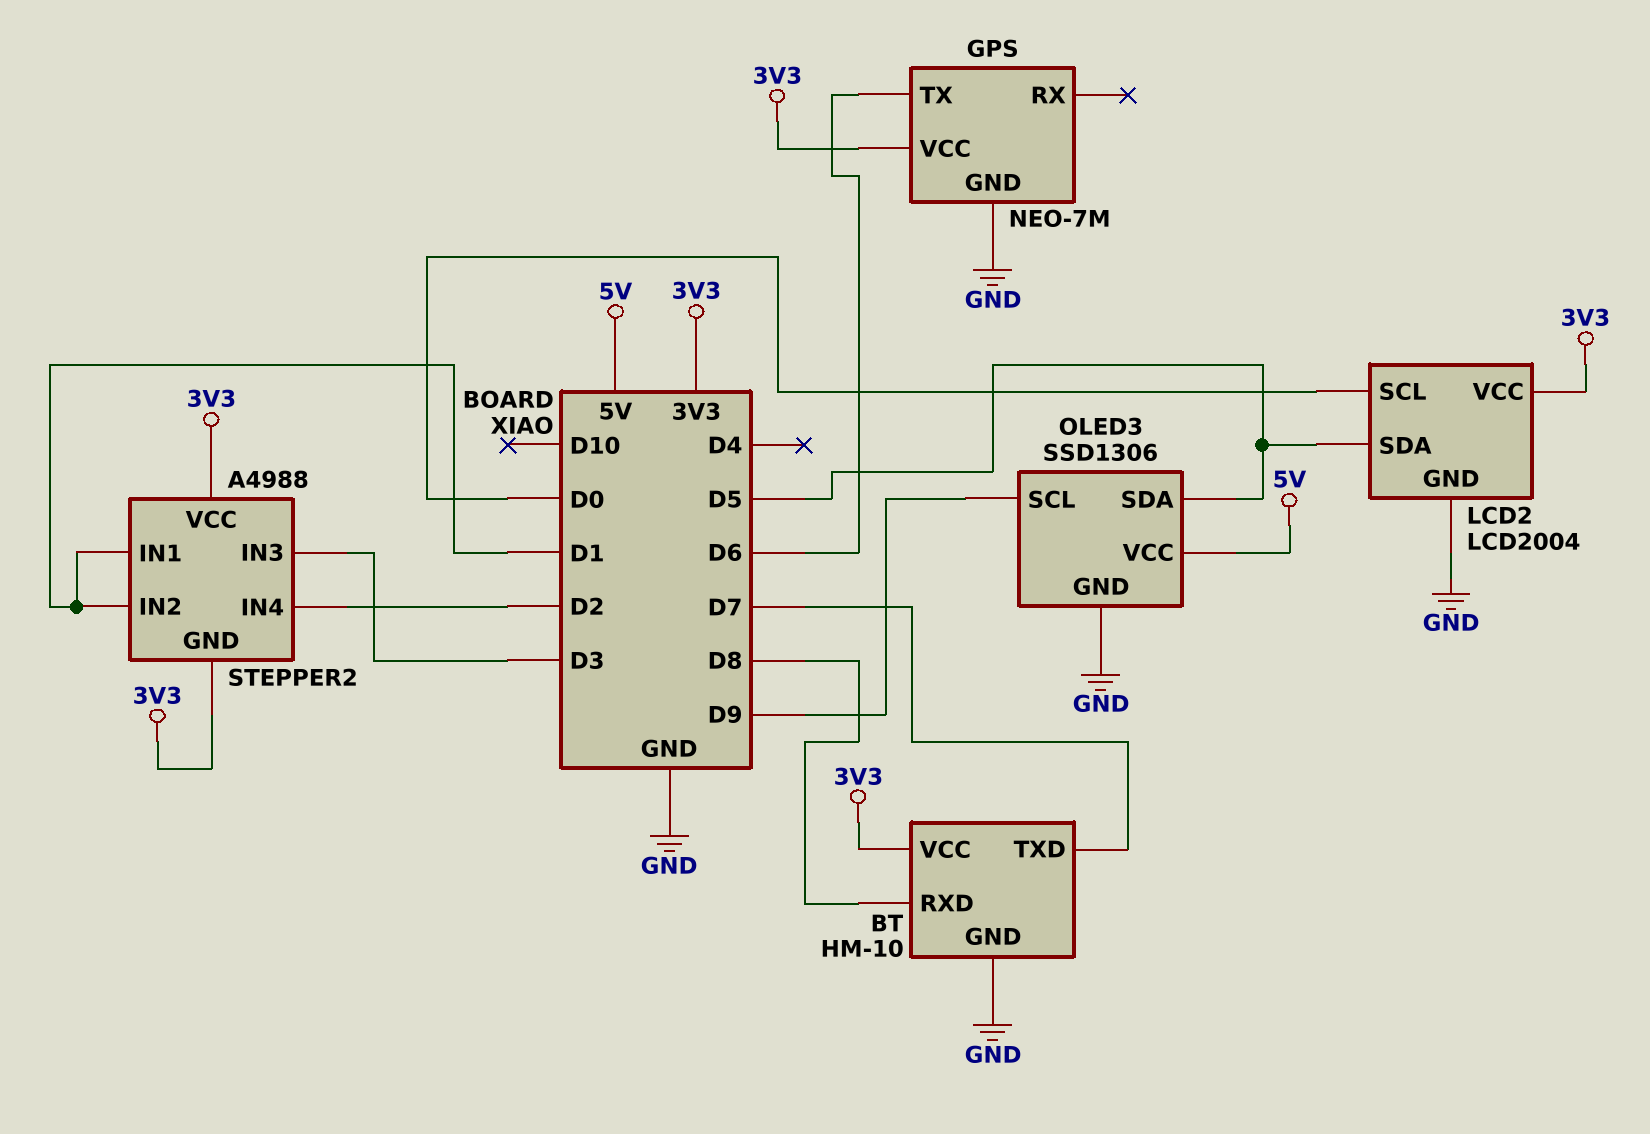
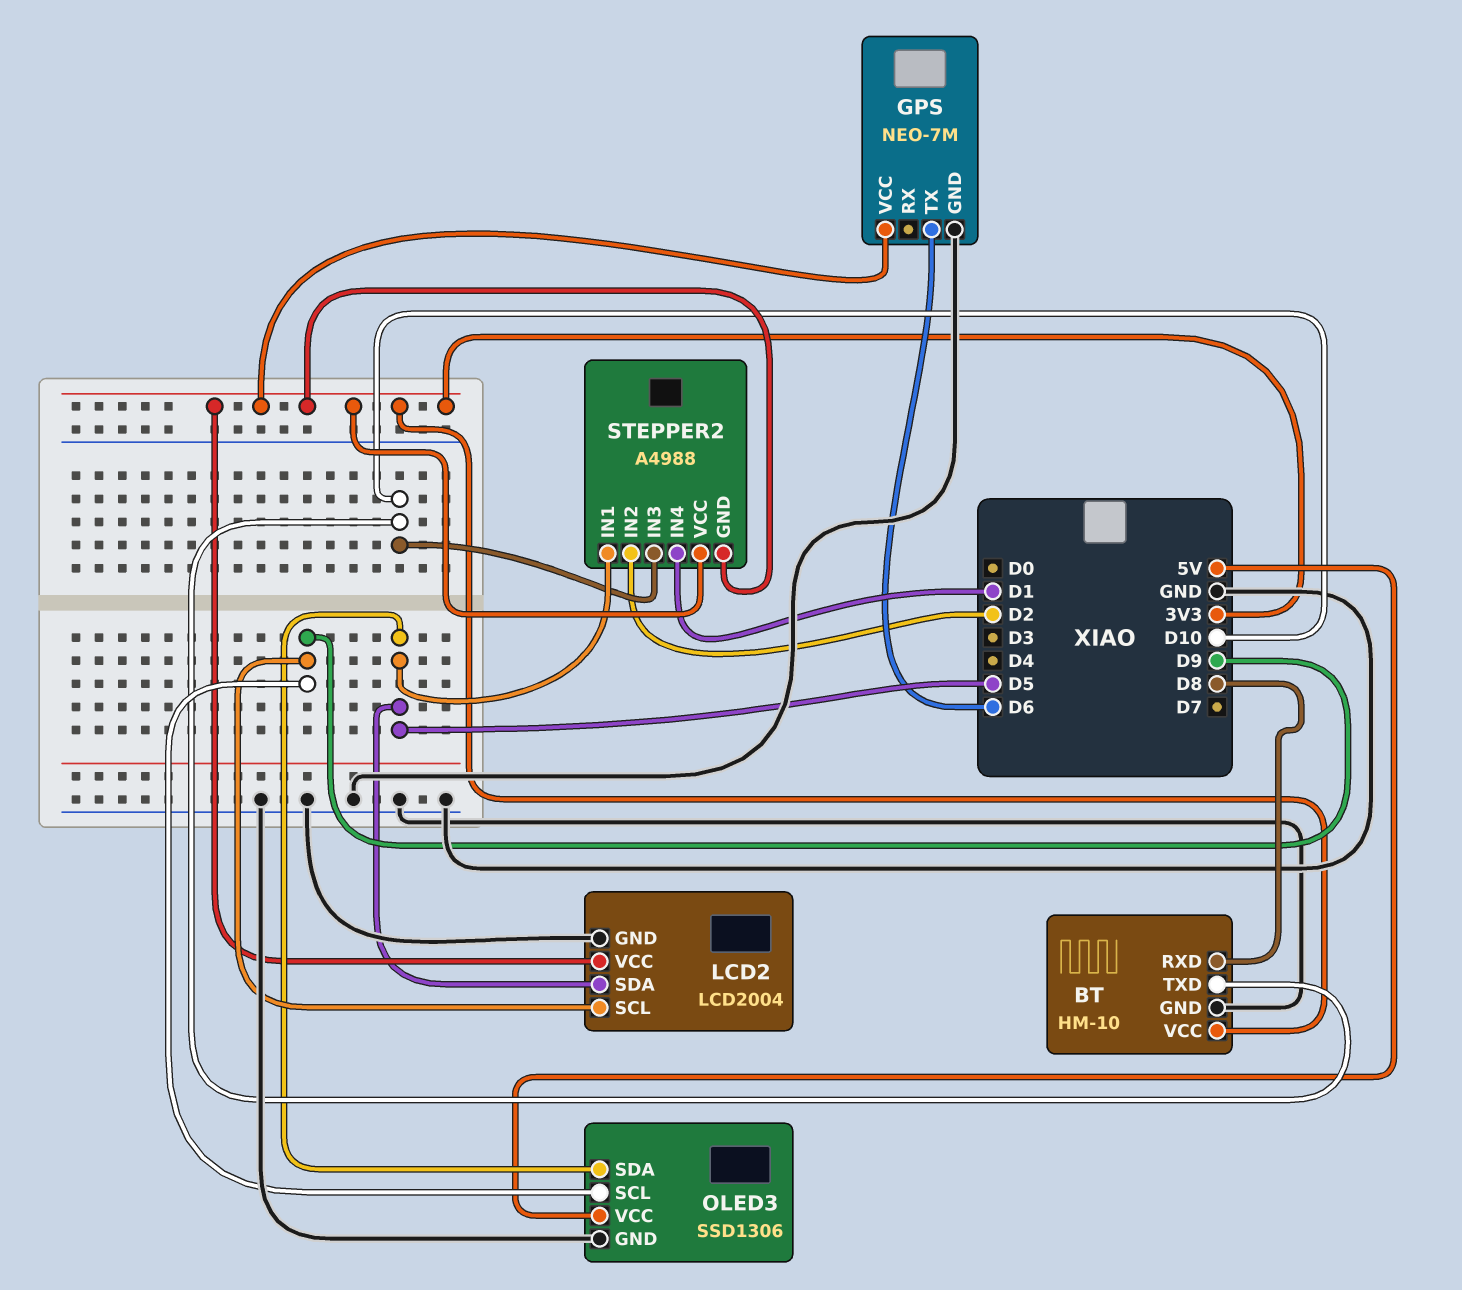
BT pin TXD: D7 -> D10
LCD2 pin SCL: D0 -> D9
STEPPER2 pin IN1: D1 -> D5
STEPPER2 pin IN2: D1 -> D2
STEPPER2 pin IN3: D3 -> D10
STEPPER2 pin IN4: D2 -> D1

